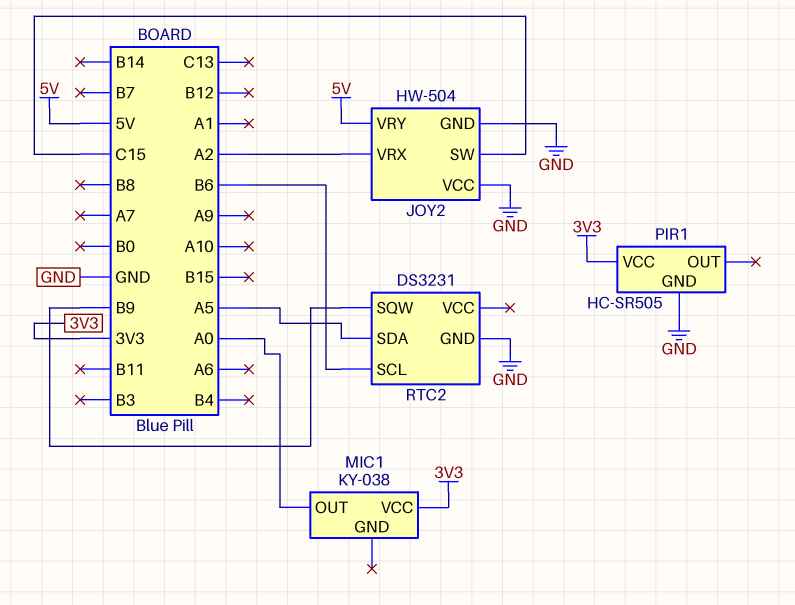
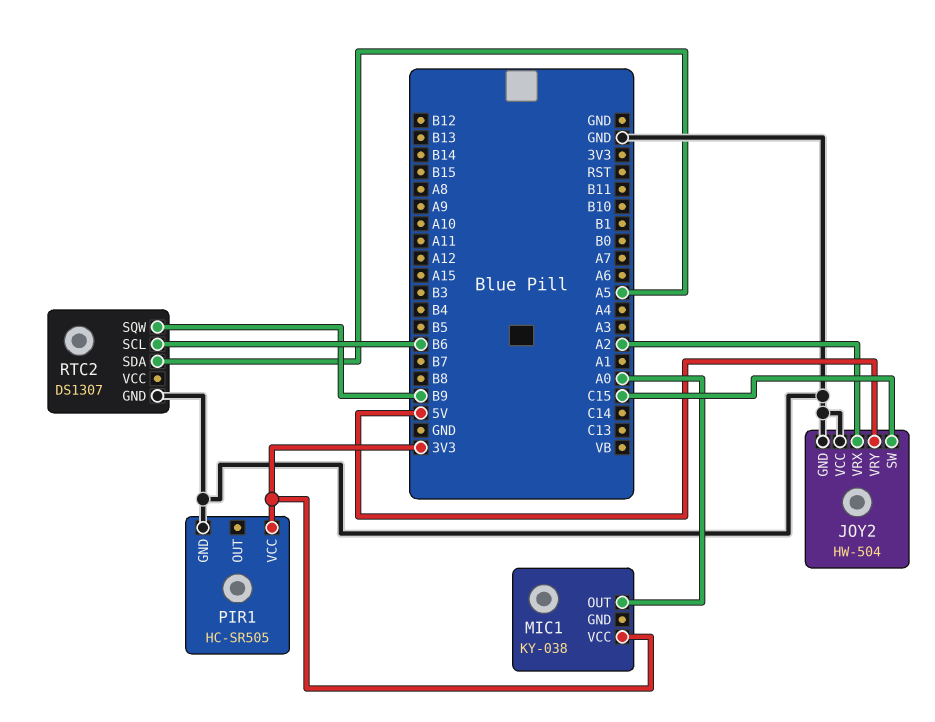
RTC2: DS3231 -> DS1307

